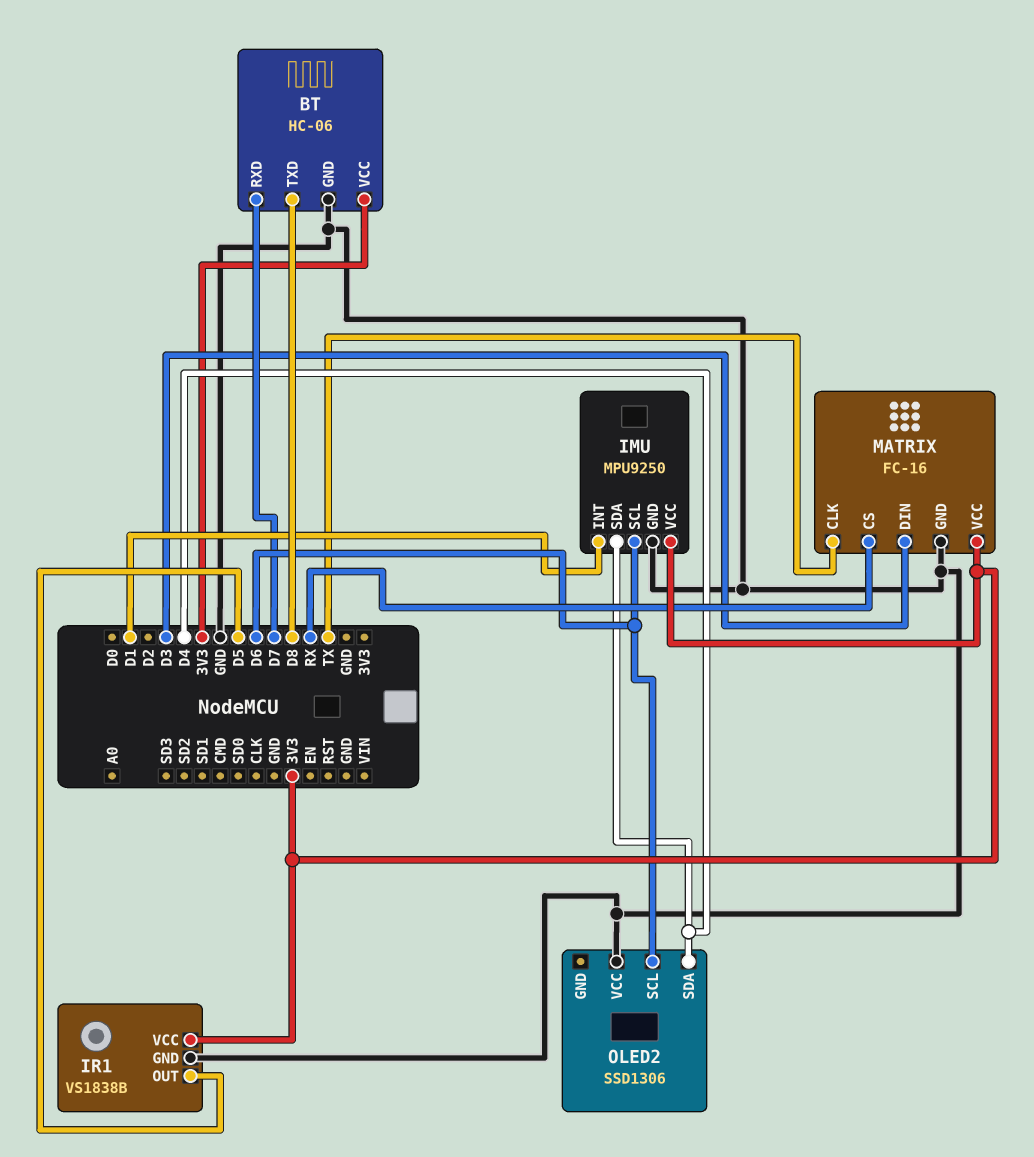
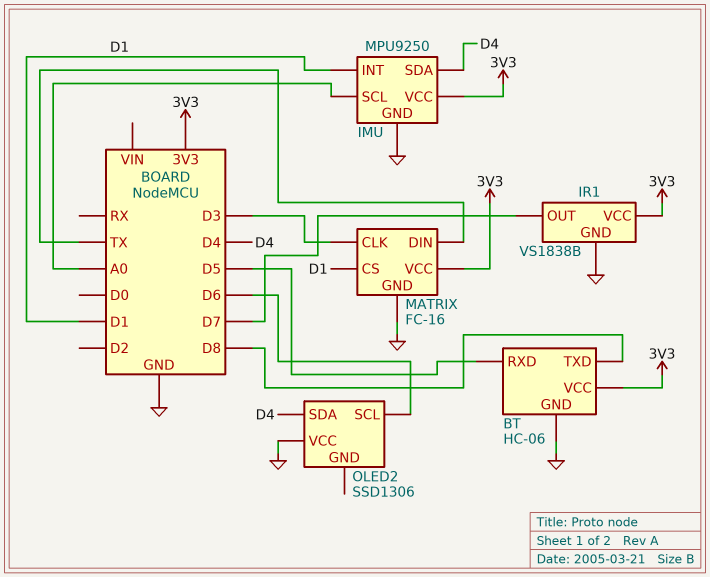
BT pin RXD: D7 -> D5
IMU pin SCL: D6 -> A0
IR1 pin OUT: D5 -> D7
MATRIX pin CLK: TX -> D3
MATRIX pin CS: RX -> D1
MATRIX pin DIN: D3 -> TX

